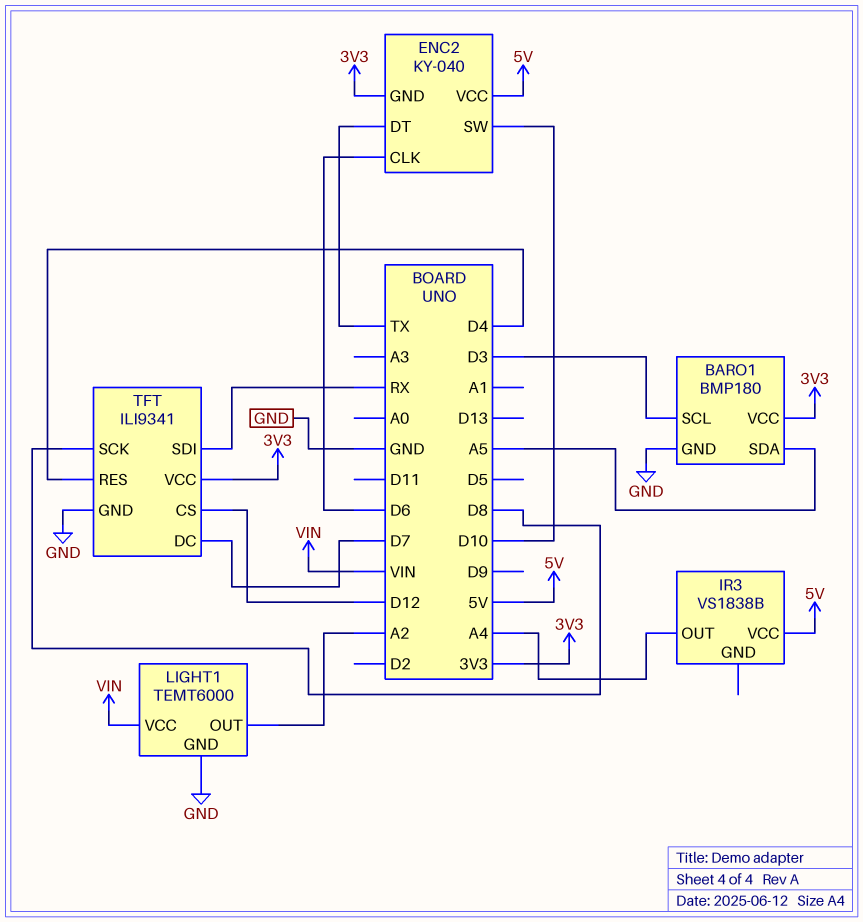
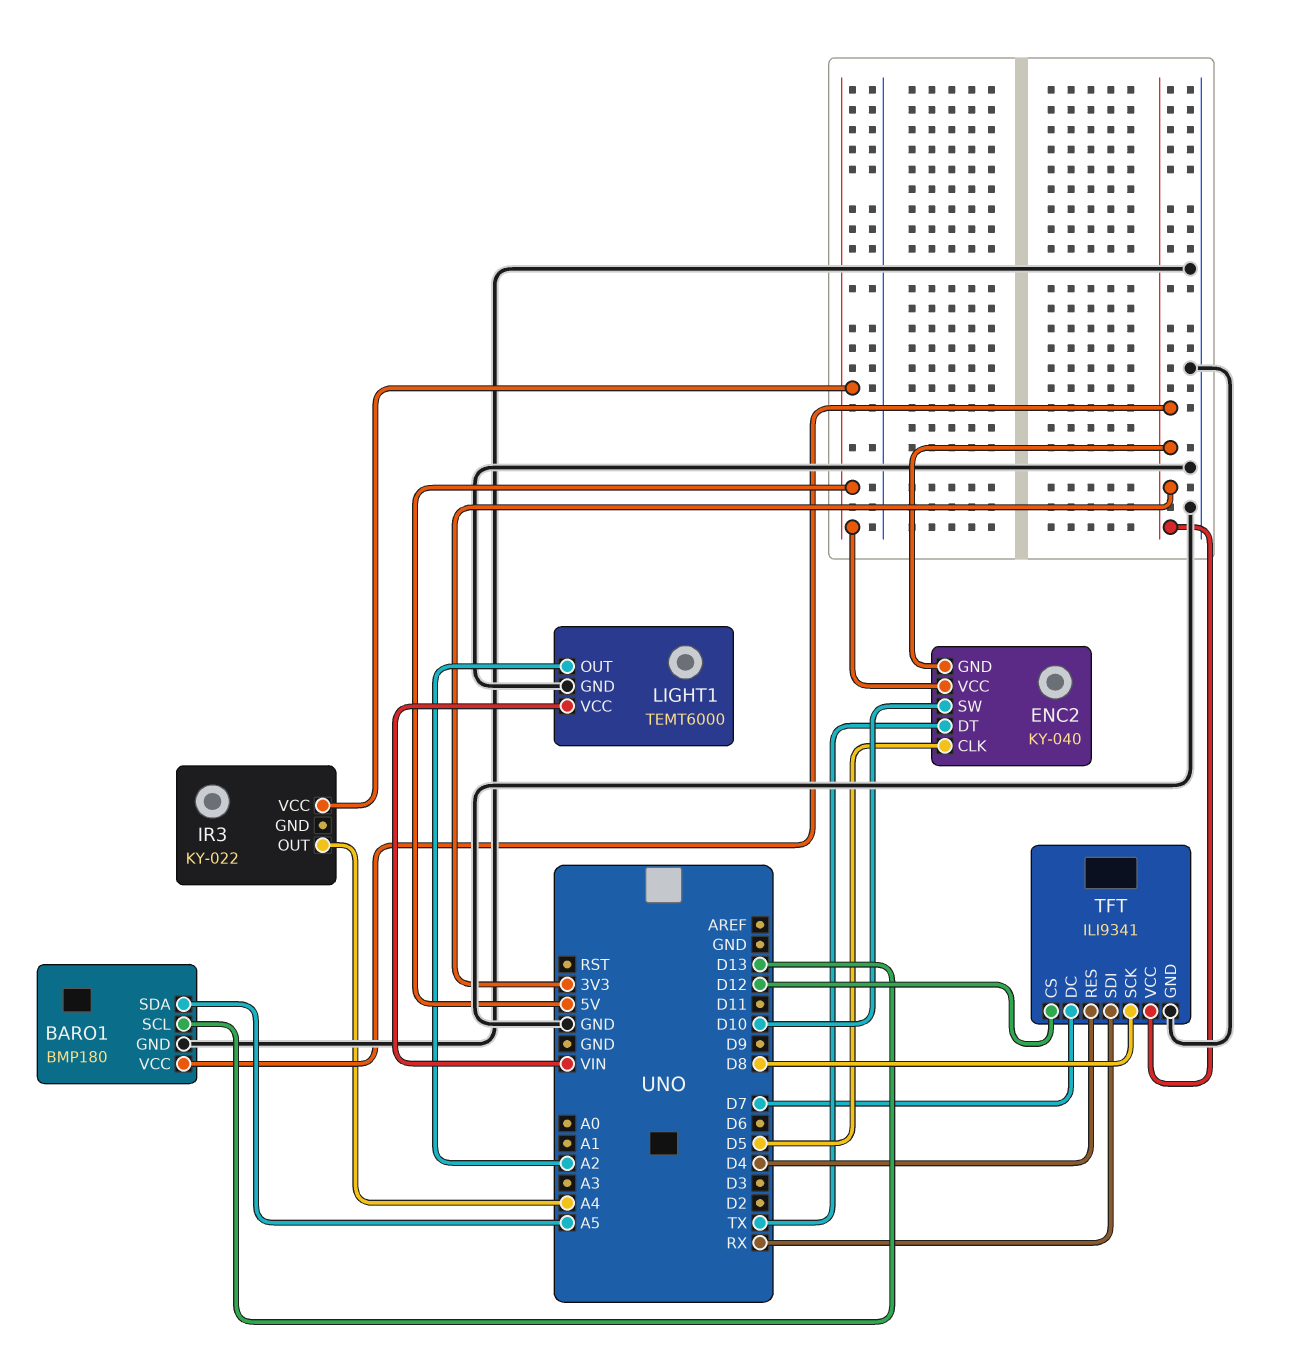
BARO1 pin SCL: D3 -> D13
ENC2 pin CLK: D6 -> D5
IR3: VS1838B -> KY-022

